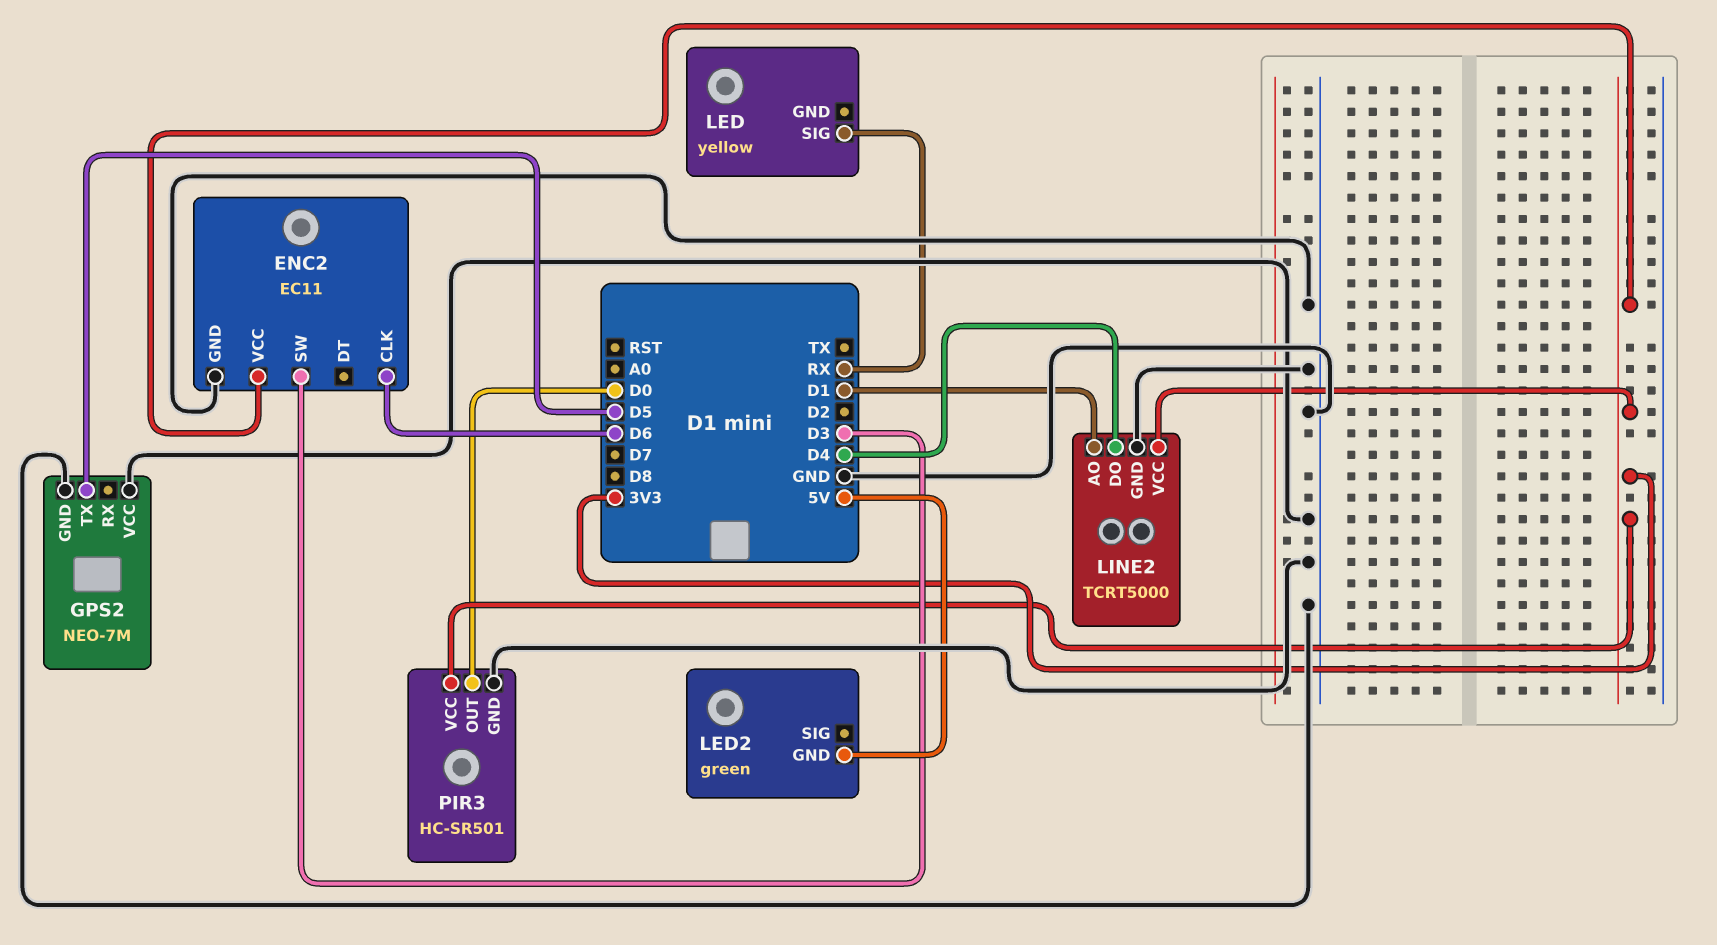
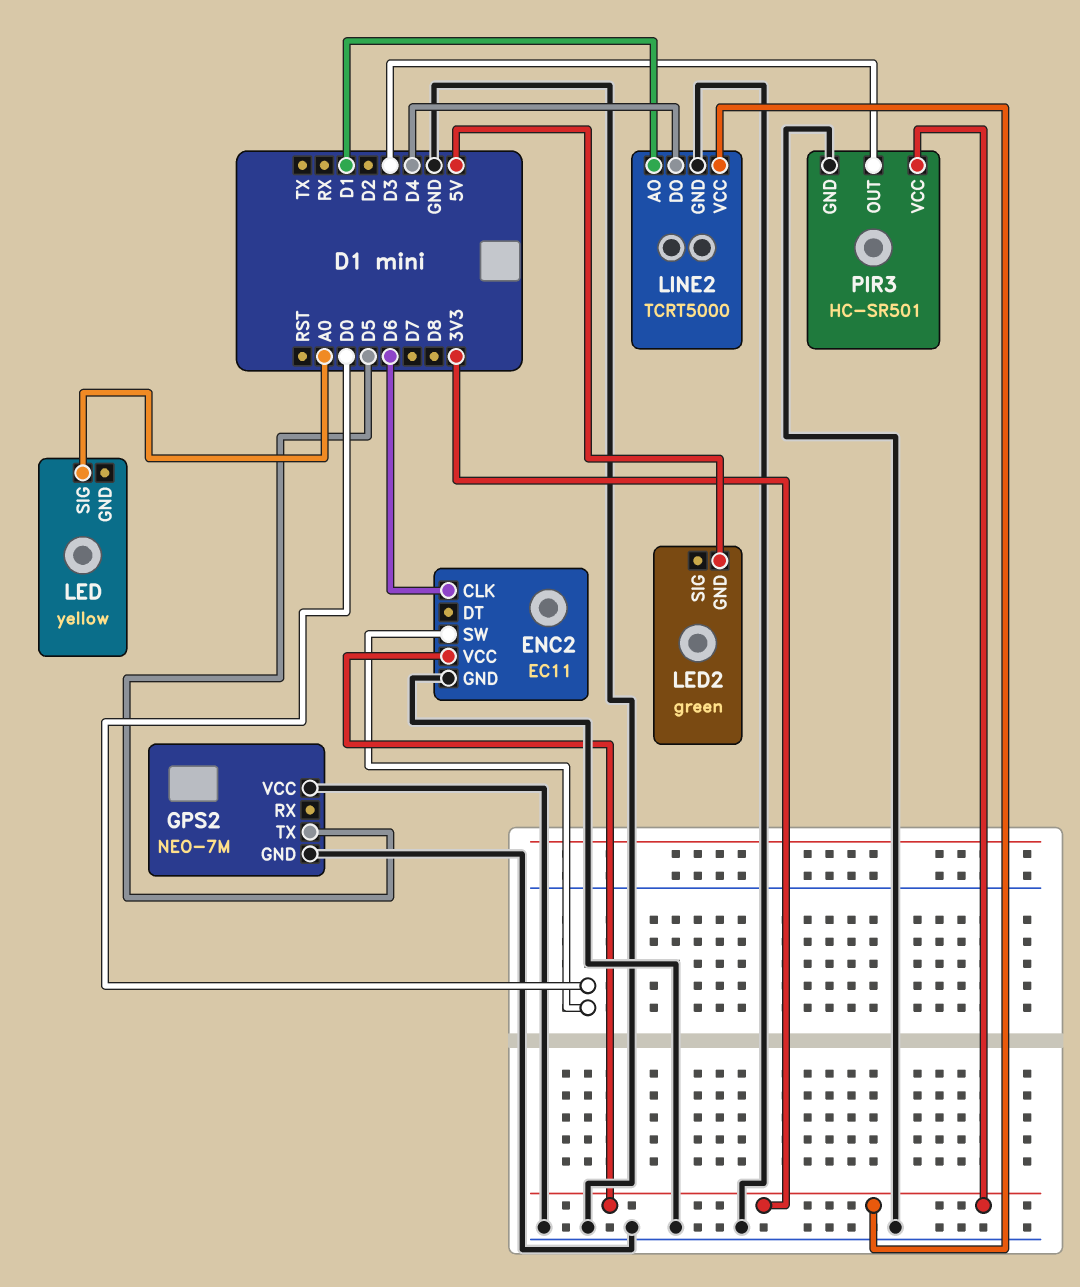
ENC2 pin SW: D3 -> D0
LED pin SIG: RX -> A0
PIR3 pin OUT: D0 -> D3

